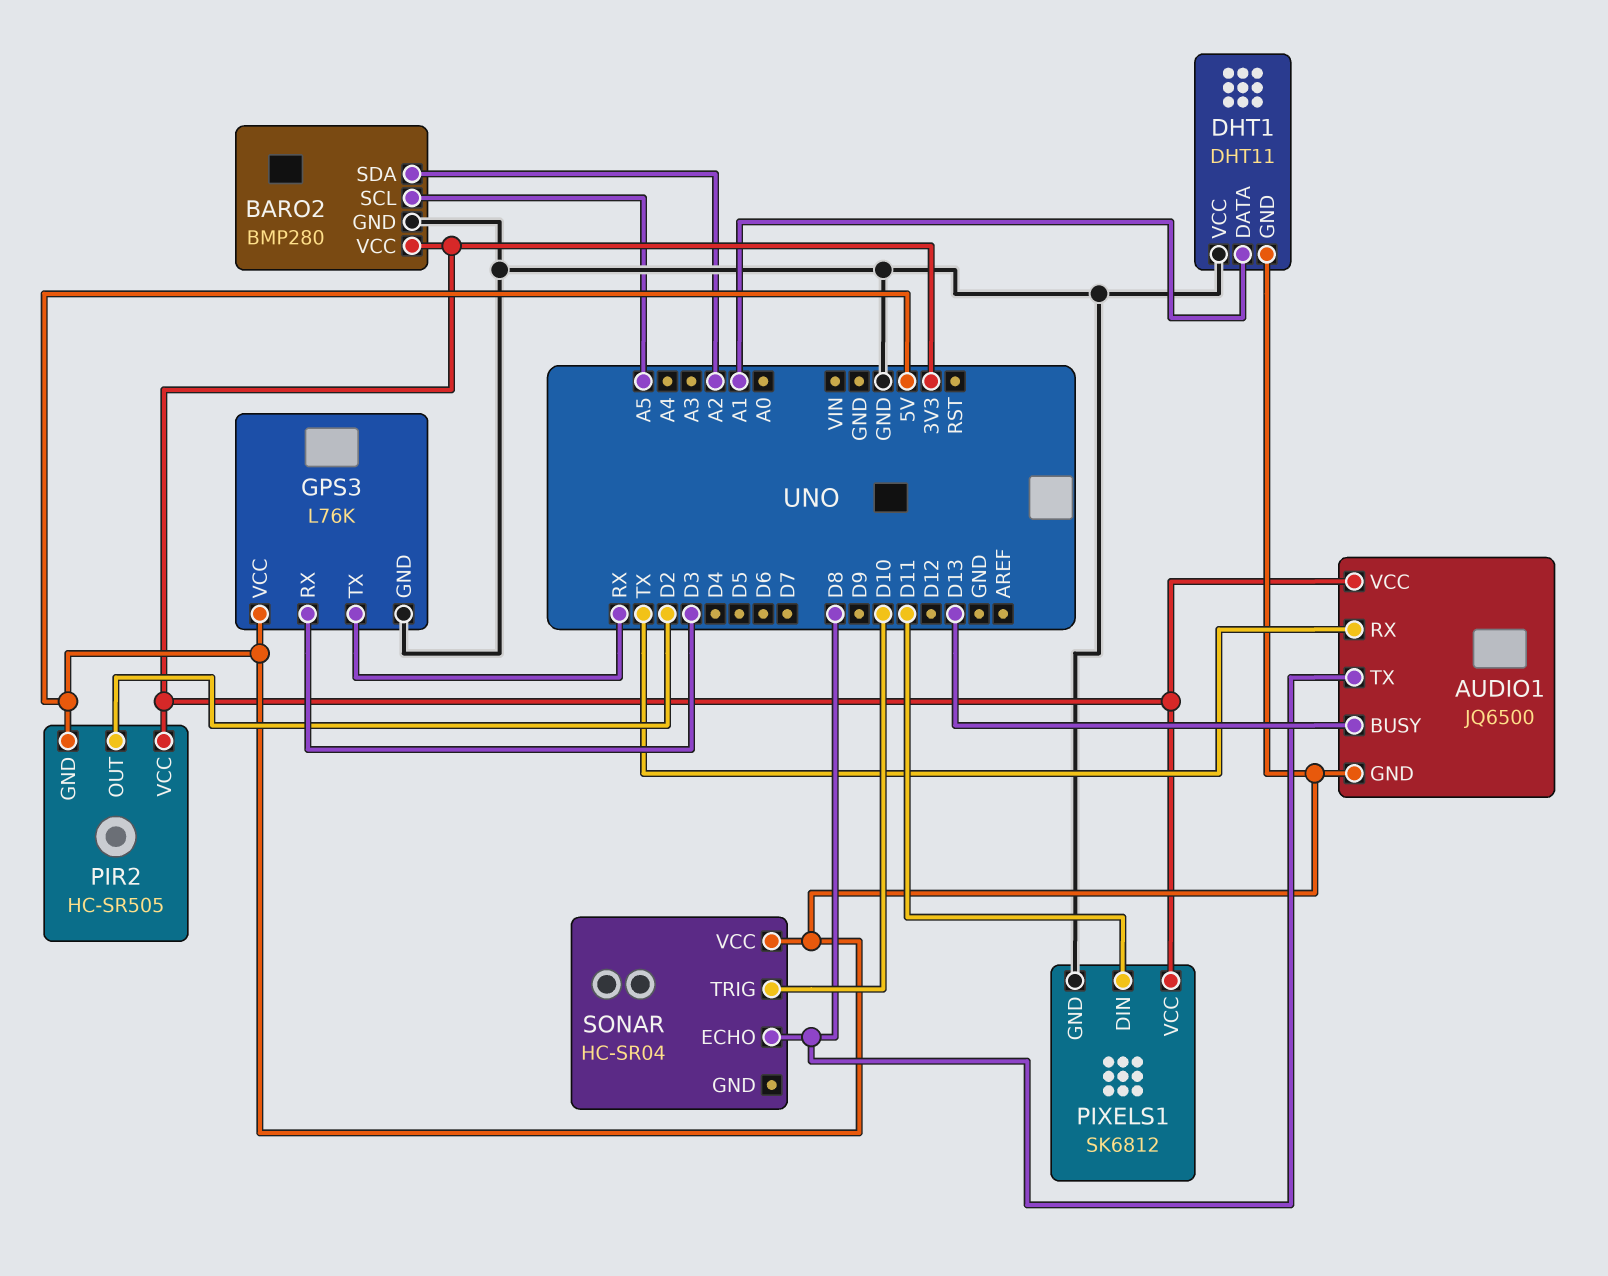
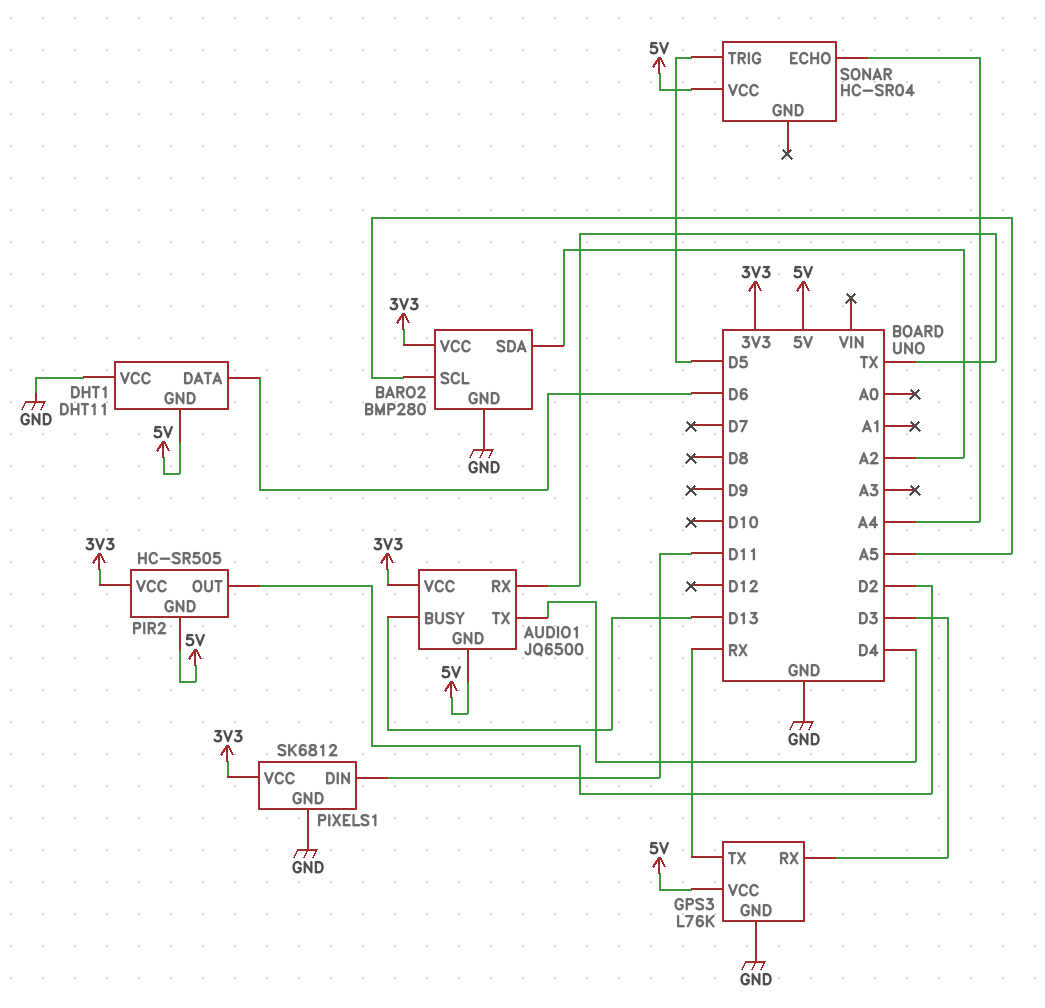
AUDIO1 pin TX: D8 -> D4
DHT1 pin DATA: A1 -> D6
SONAR pin ECHO: D8 -> A4
SONAR pin TRIG: D10 -> D5

